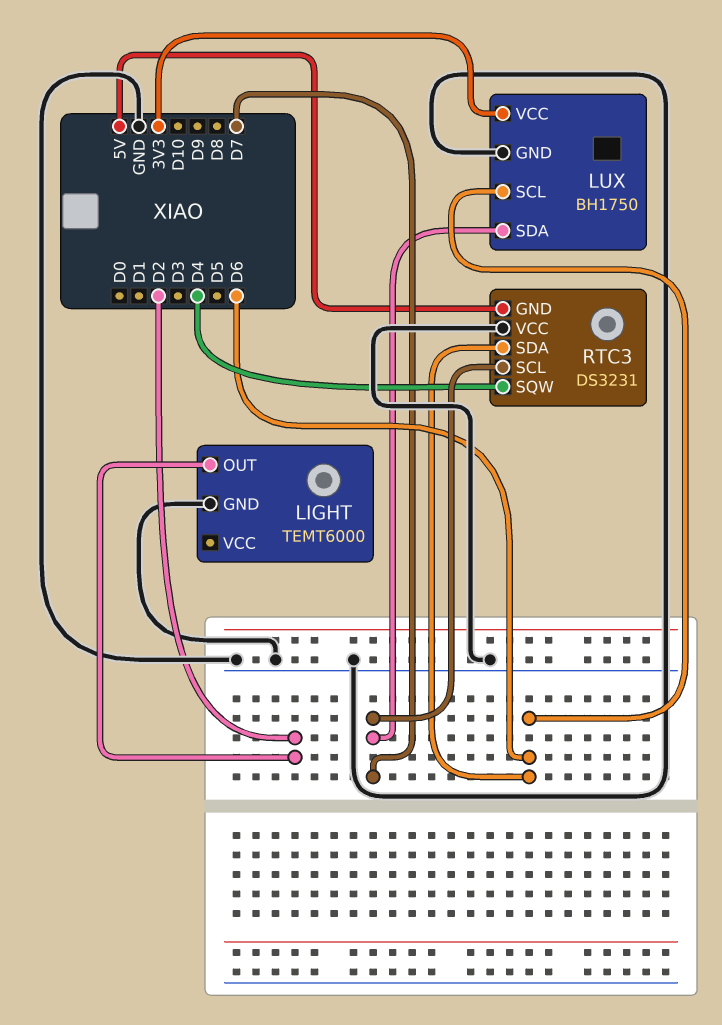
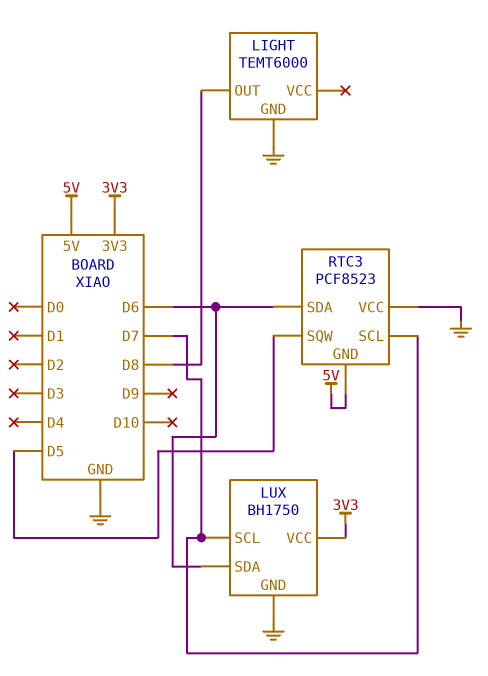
LIGHT pin OUT: D2 -> D8
LUX pin SCL: D6 -> D7
LUX pin SDA: D7 -> D6
RTC3: DS3231 -> PCF8523
RTC3 pin SQW: D4 -> D5

